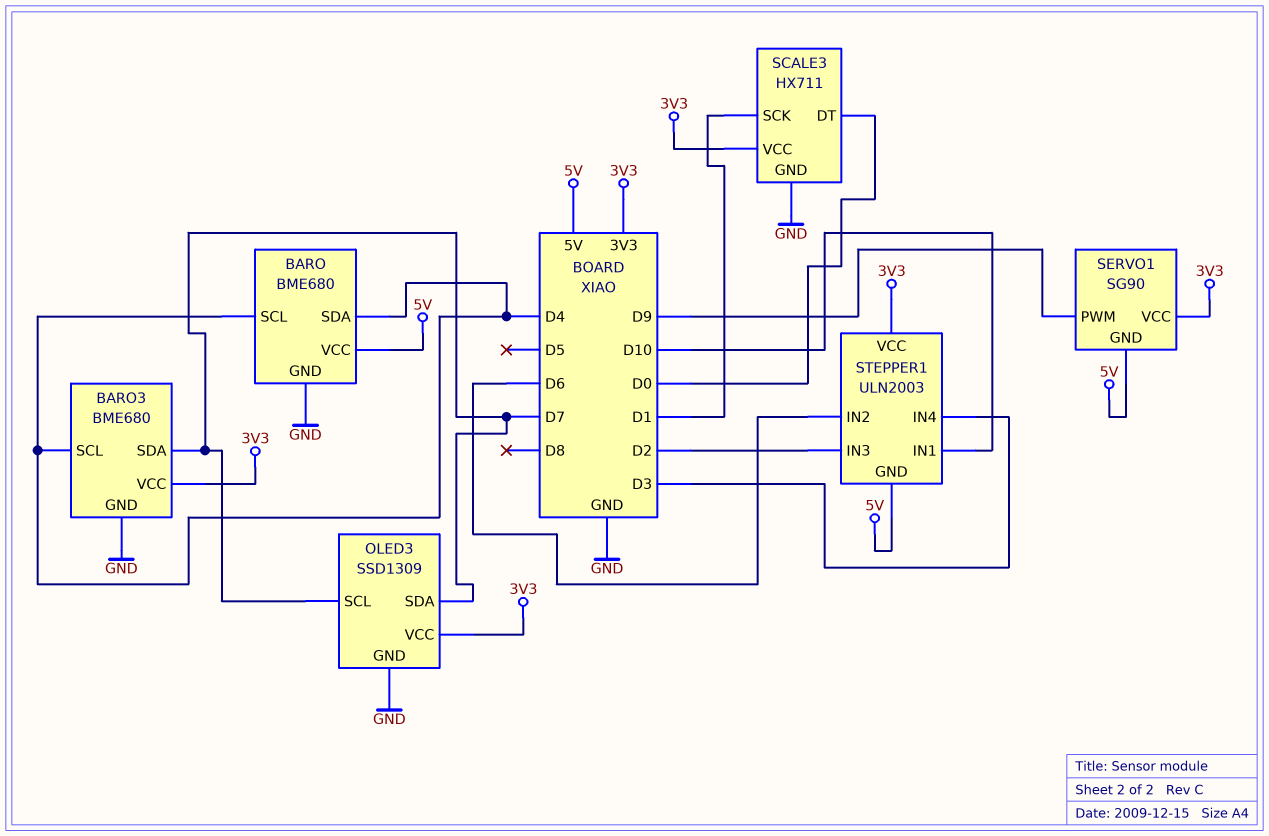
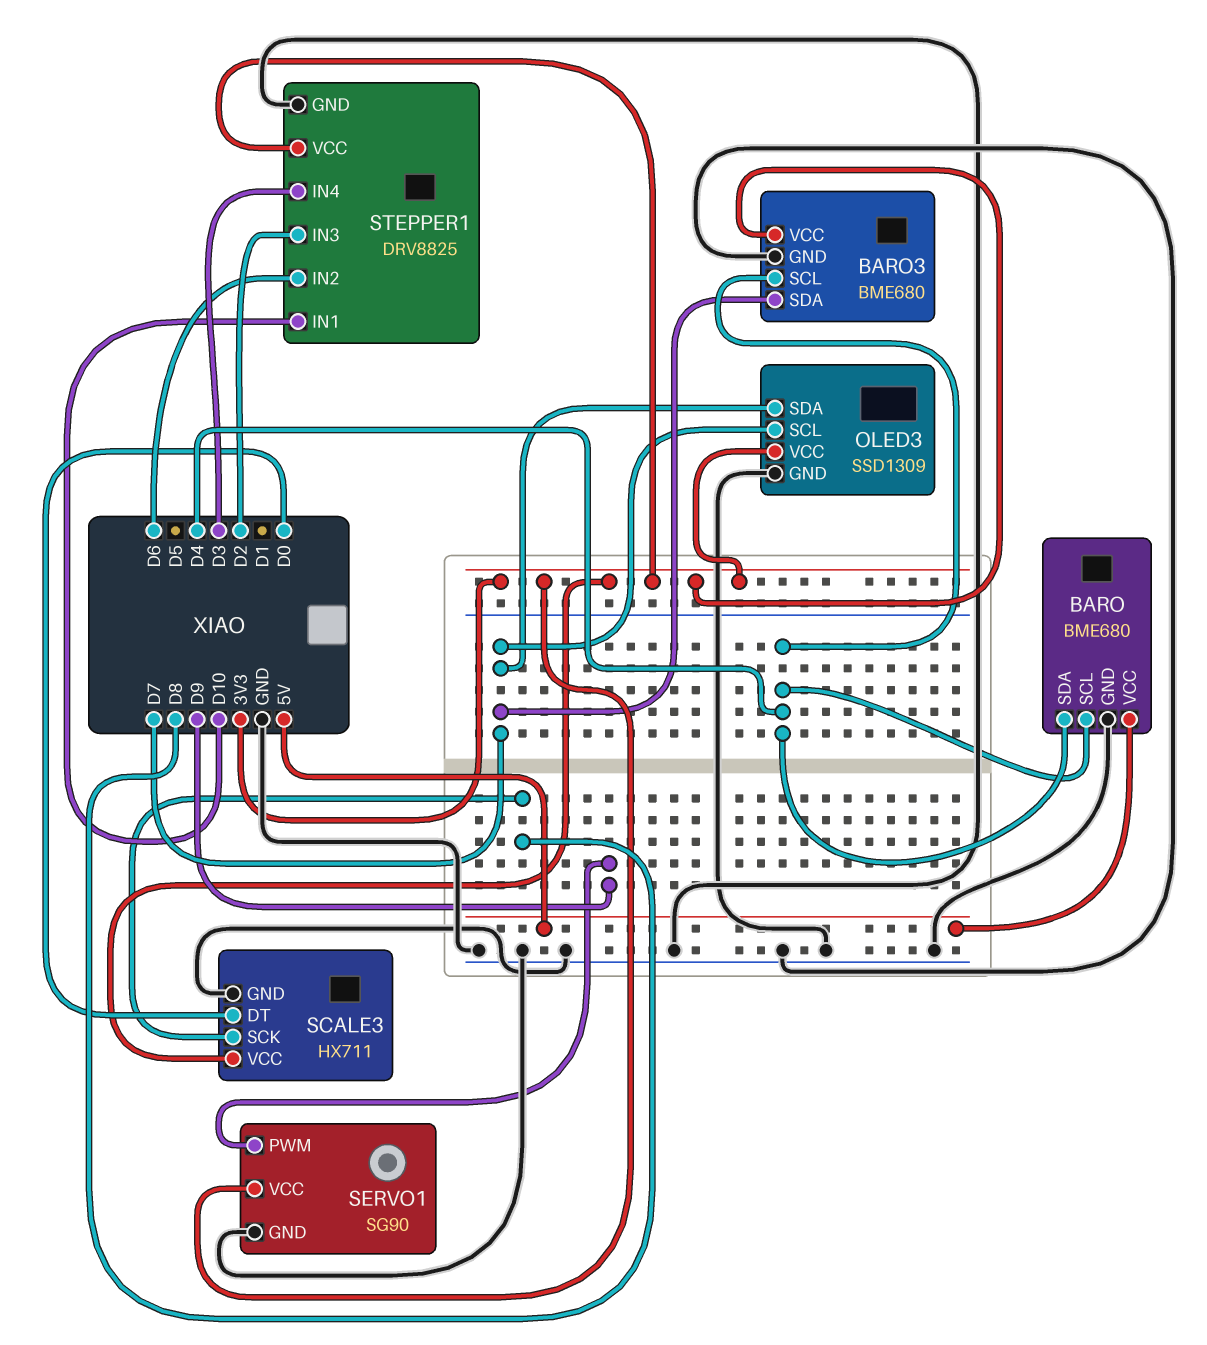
SCALE3 pin SCK: D1 -> D8
SERVO1 pin GND: 5V -> GND
STEPPER1: ULN2003 -> DRV8825
STEPPER1 pin GND: 5V -> GND

